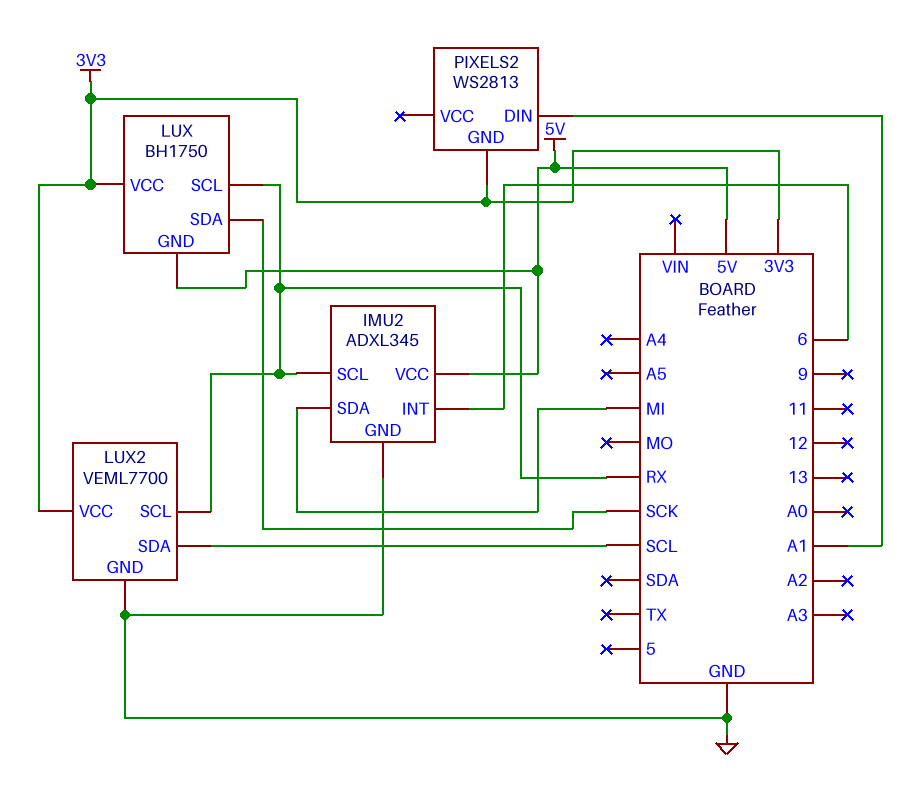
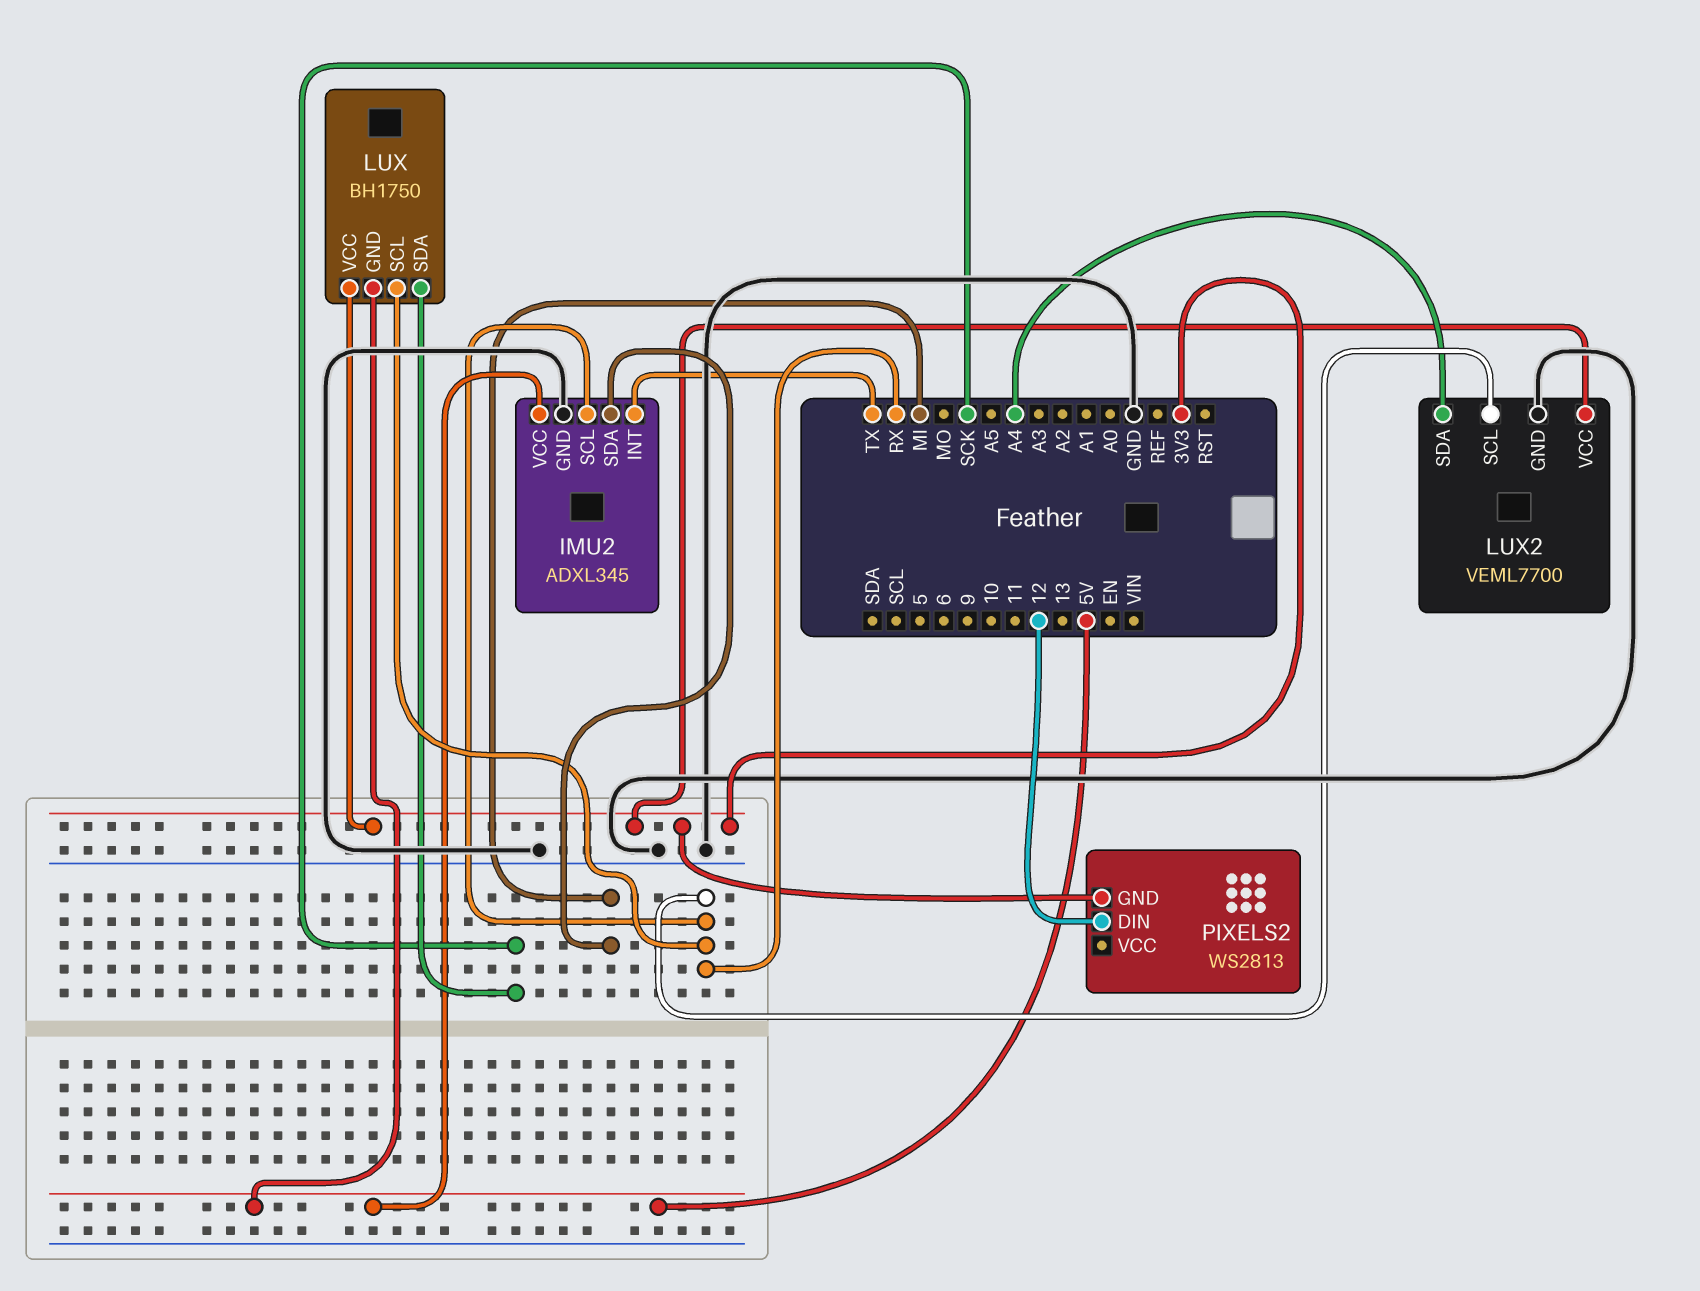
IMU2 pin INT: 6 -> TX
LUX2 pin SDA: SCL -> A4
PIXELS2 pin DIN: A1 -> 12

